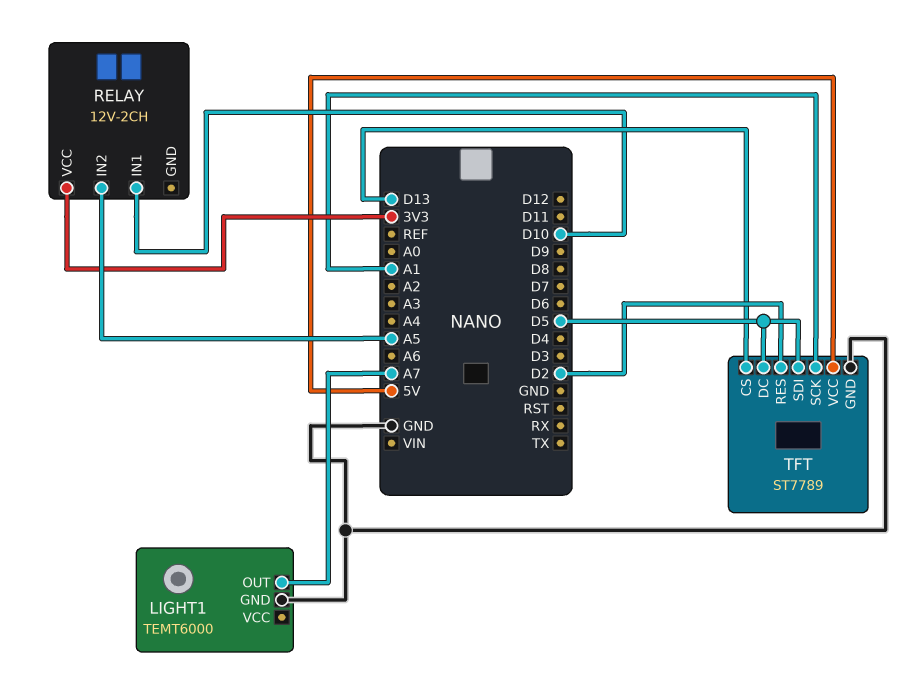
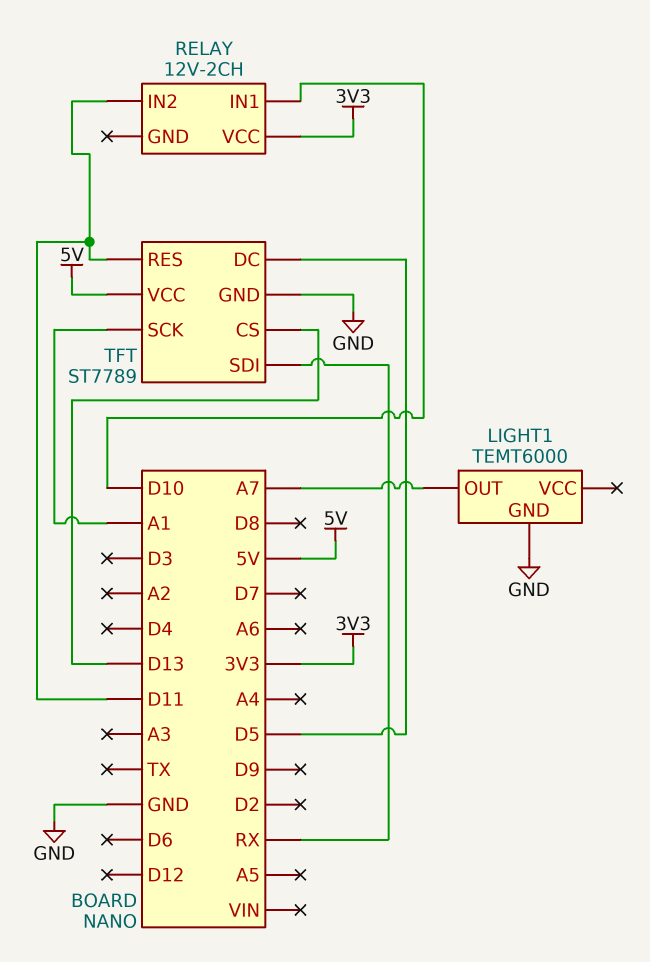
RELAY pin IN2: A5 -> D11
TFT pin RES: D2 -> D11
TFT pin SDI: D5 -> RX

